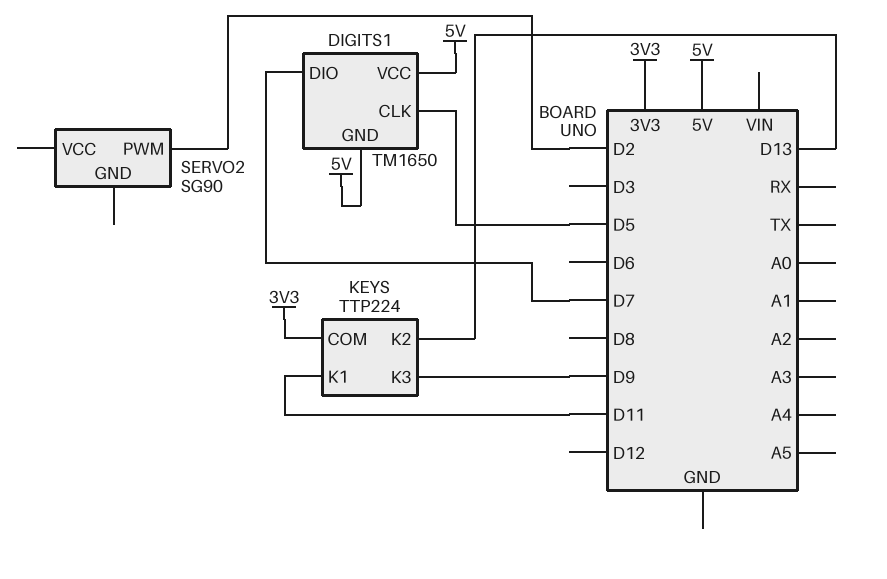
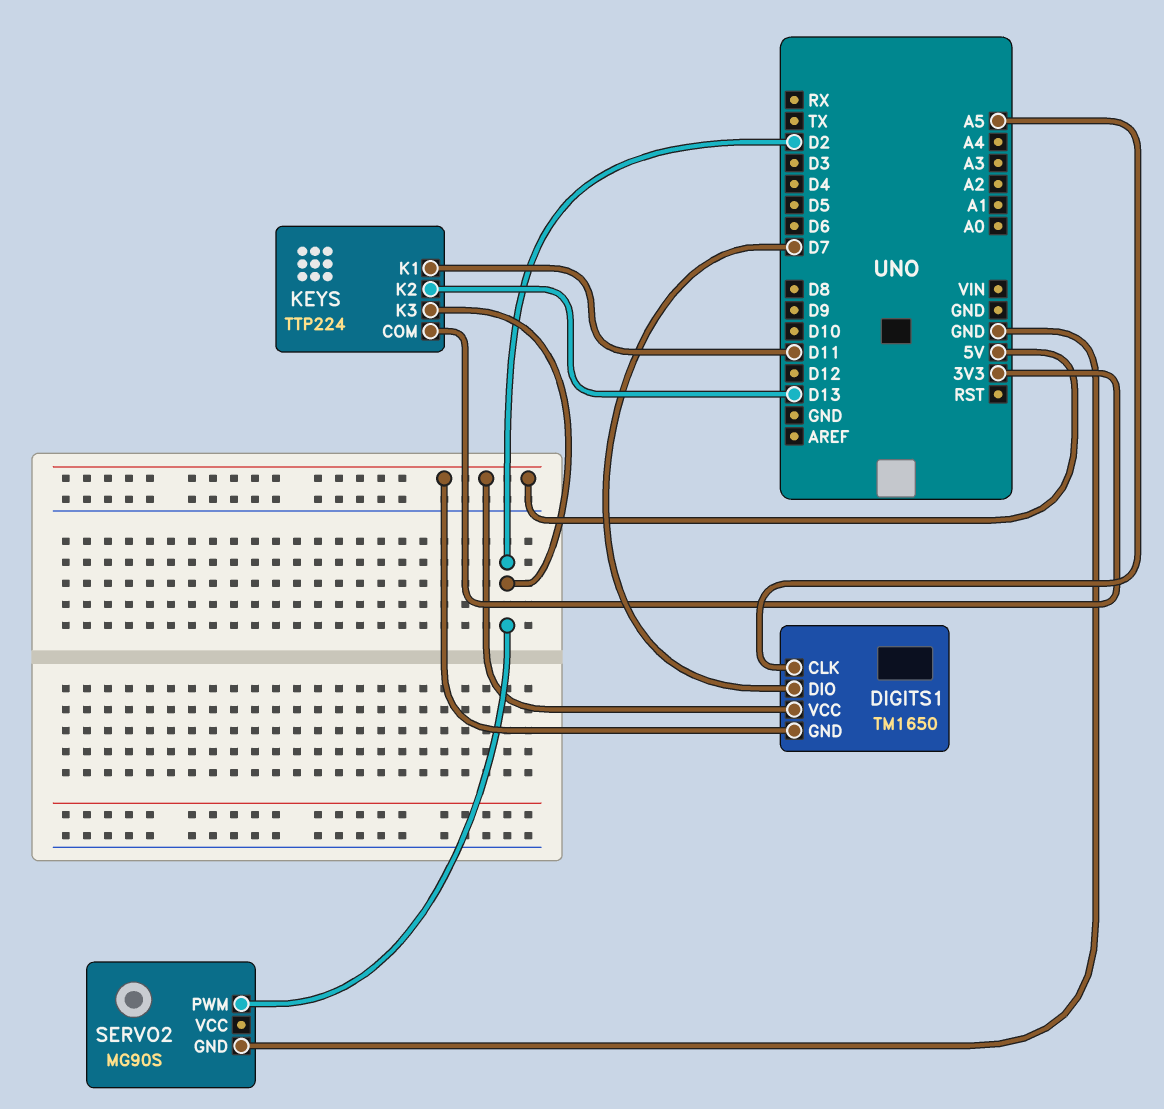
DIGITS1 pin CLK: D5 -> A5
KEYS pin K3: D9 -> D2
SERVO2: SG90 -> MG90S
SERVO2 pin GND: none -> GND

